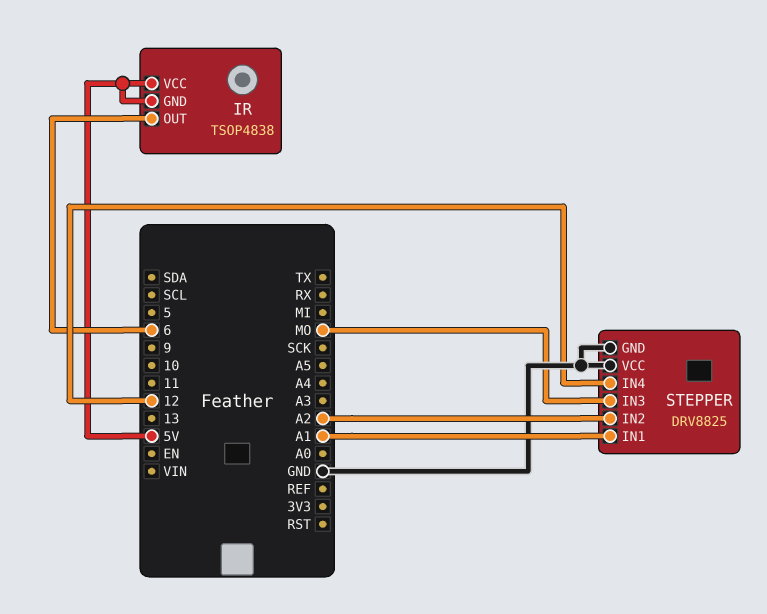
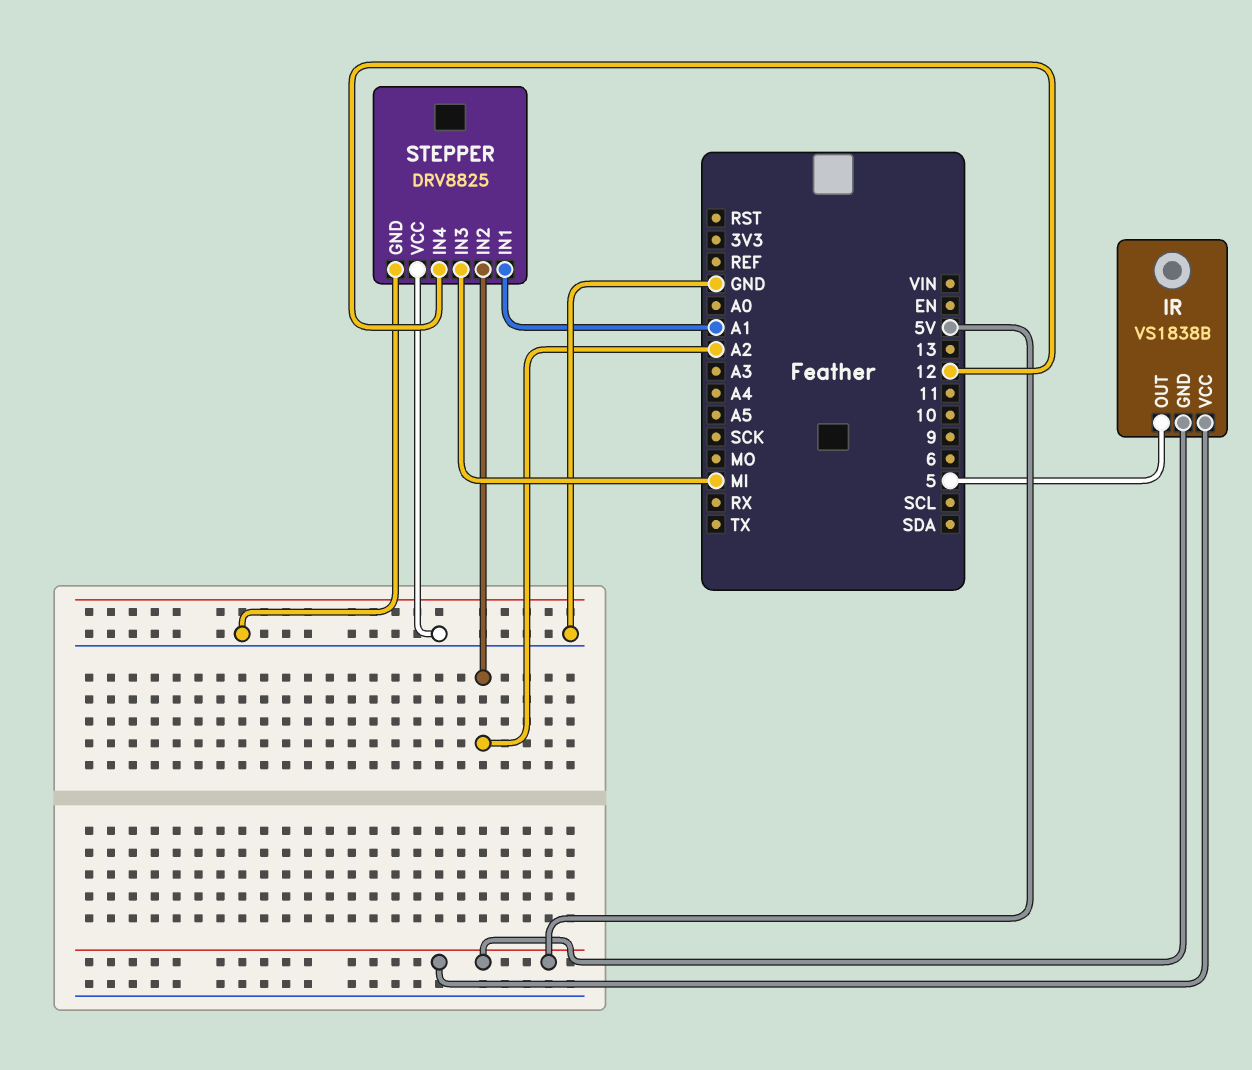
IR: TSOP4838 -> VS1838B
IR pin OUT: 6 -> 5
STEPPER pin IN3: MO -> MI

